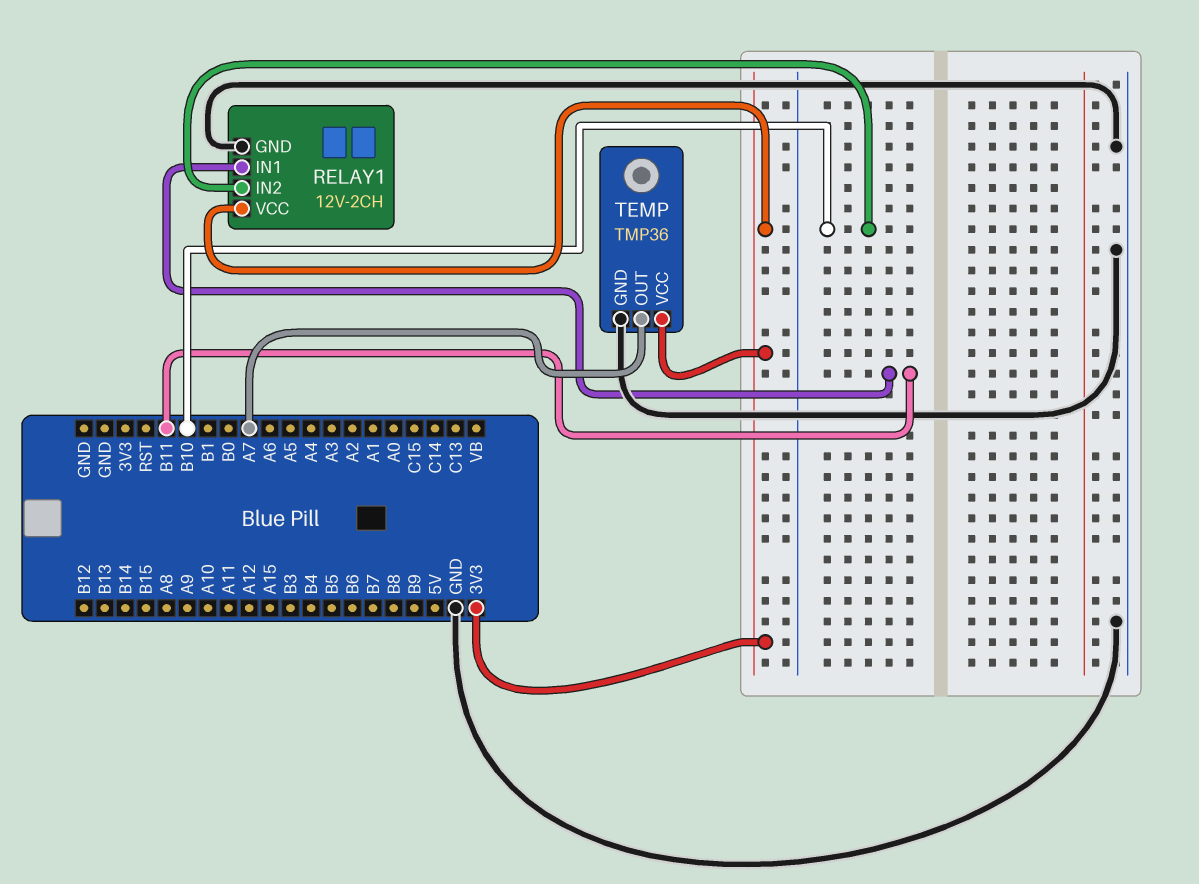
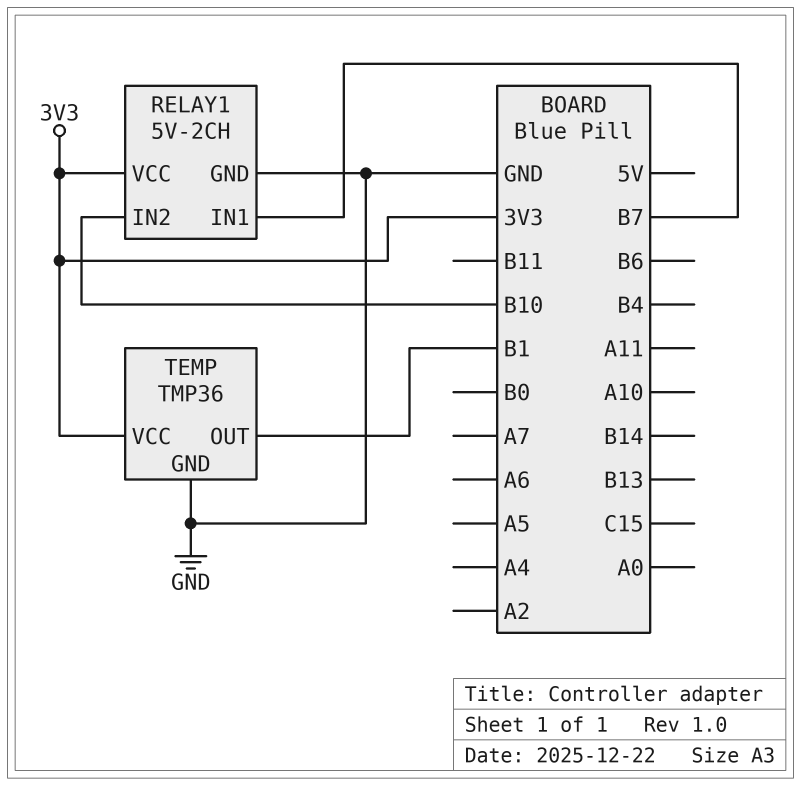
RELAY1: 12V-2CH -> 5V-2CH
RELAY1 pin IN1: B11 -> B7
TEMP pin OUT: A7 -> B1

